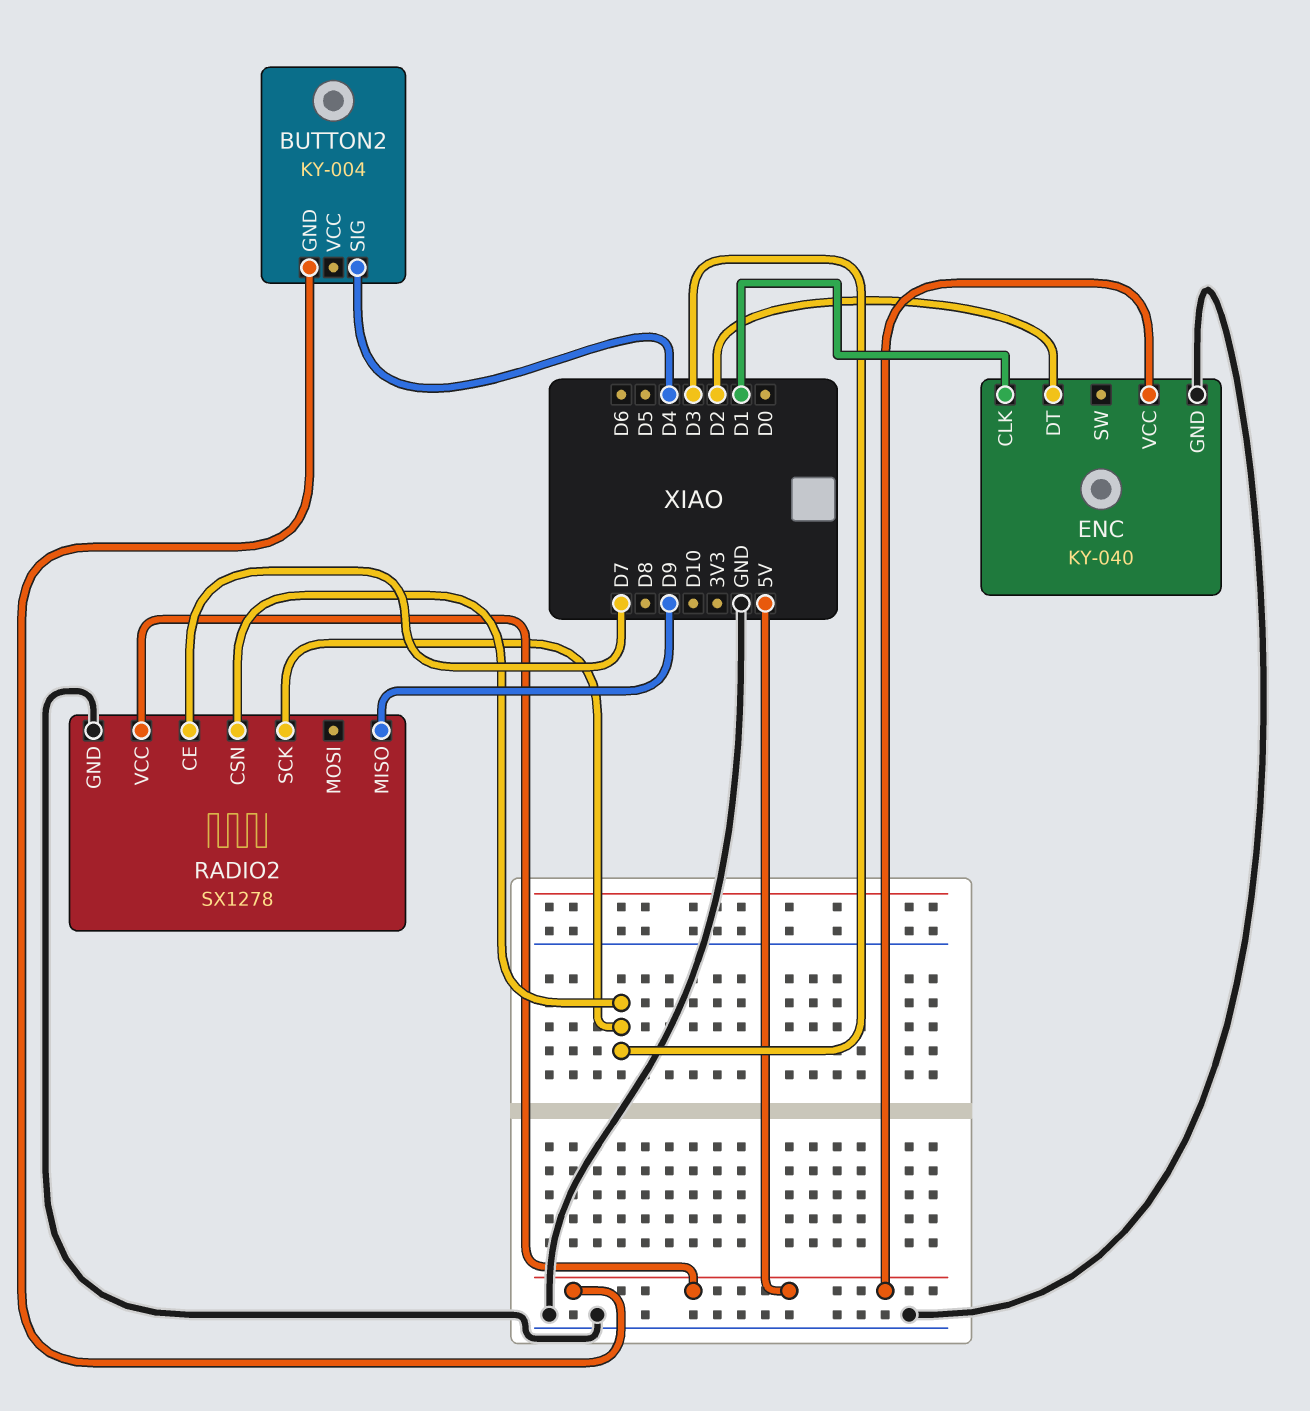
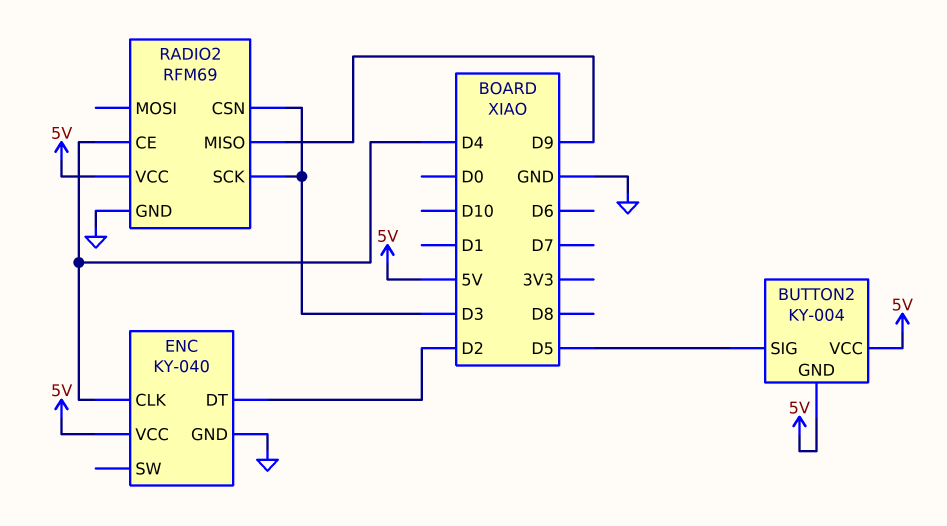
BUTTON2 pin SIG: D4 -> D5
BUTTON2 pin VCC: none -> 5V
ENC pin CLK: D1 -> D4
RADIO2: SX1278 -> RFM69
RADIO2 pin CE: D7 -> D4

